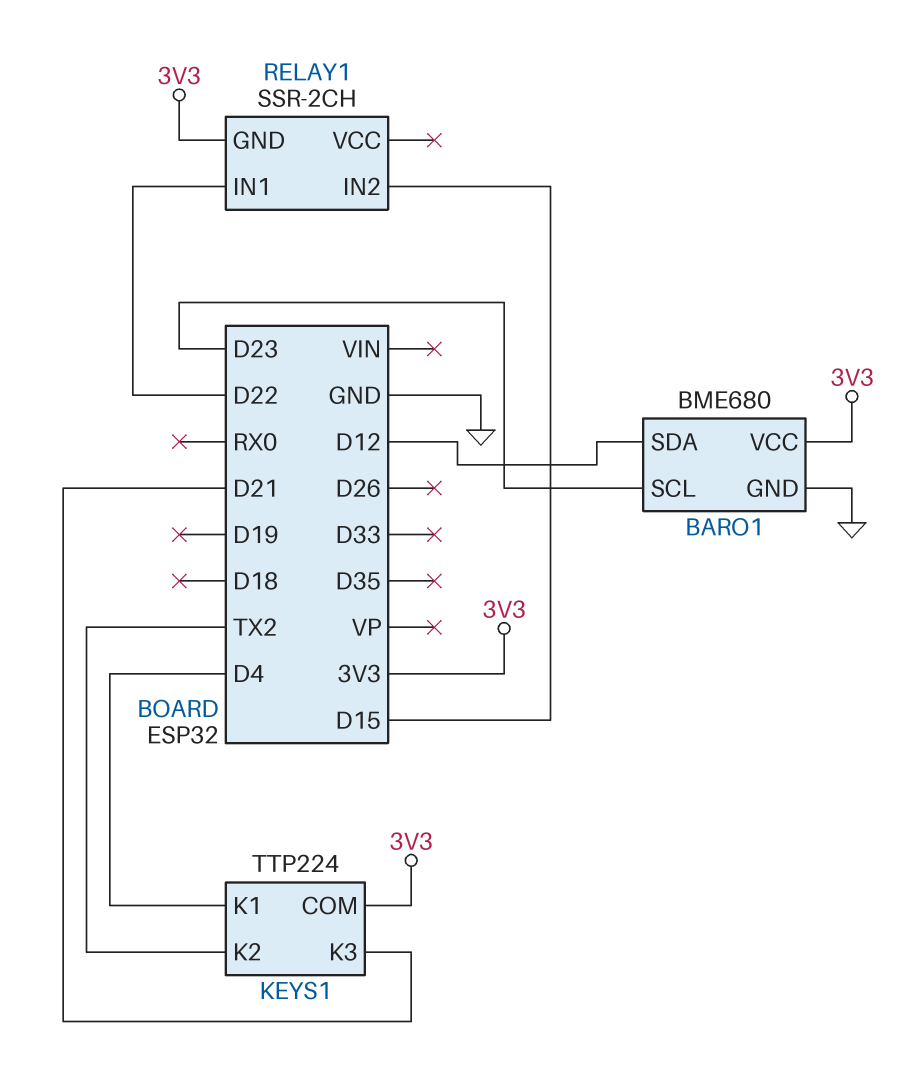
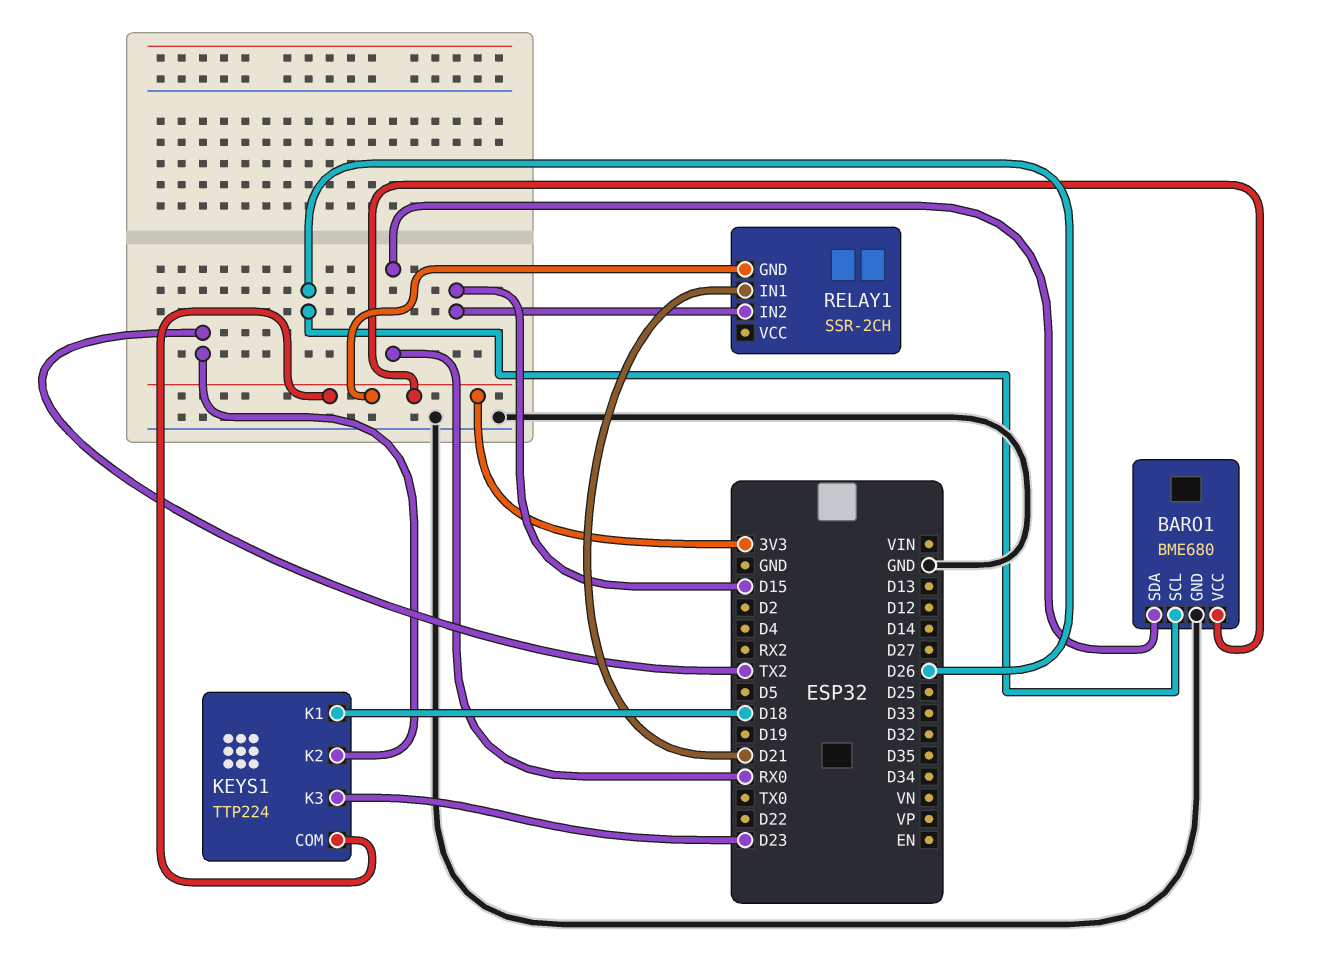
BARO1 pin SCL: D23 -> D26
BARO1 pin SDA: D12 -> RX0
KEYS1 pin K1: D4 -> D18
KEYS1 pin K3: D21 -> D23
RELAY1 pin IN1: D22 -> D21

